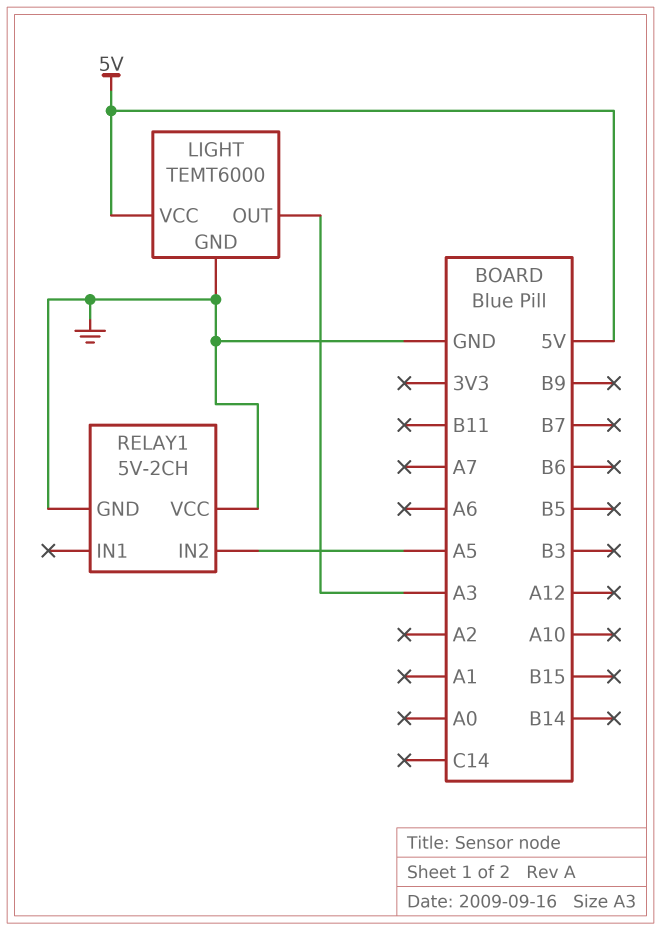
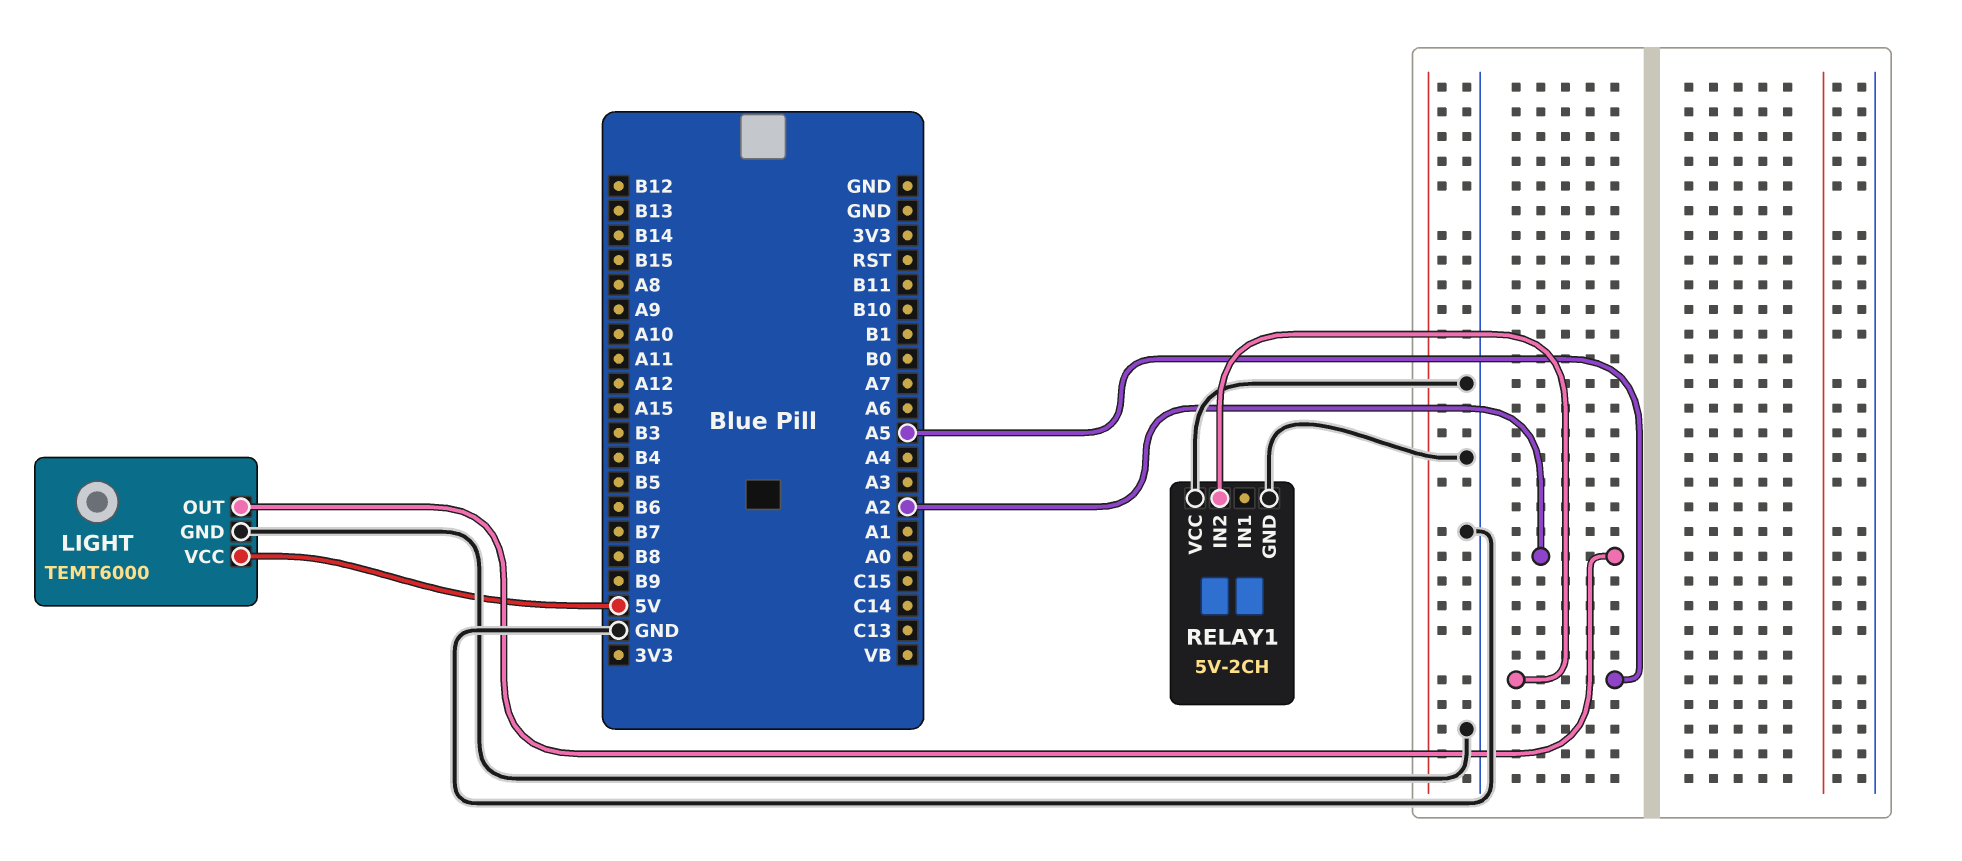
LIGHT pin OUT: A3 -> A2

